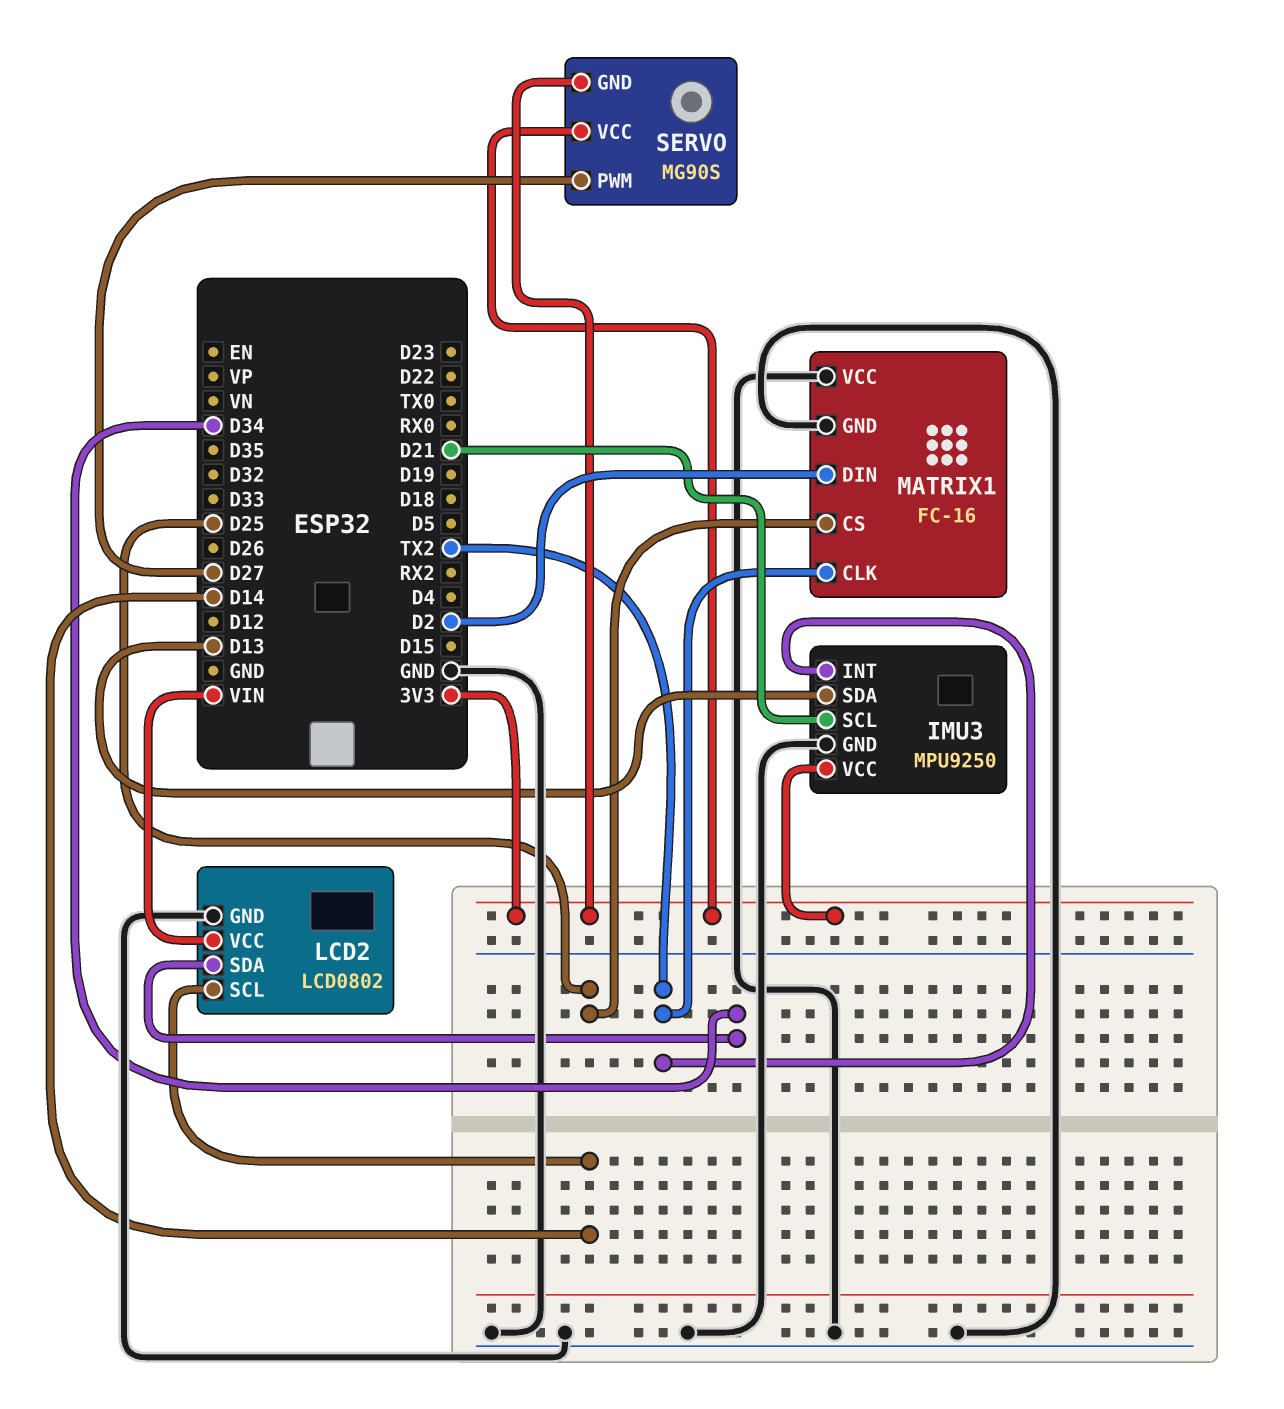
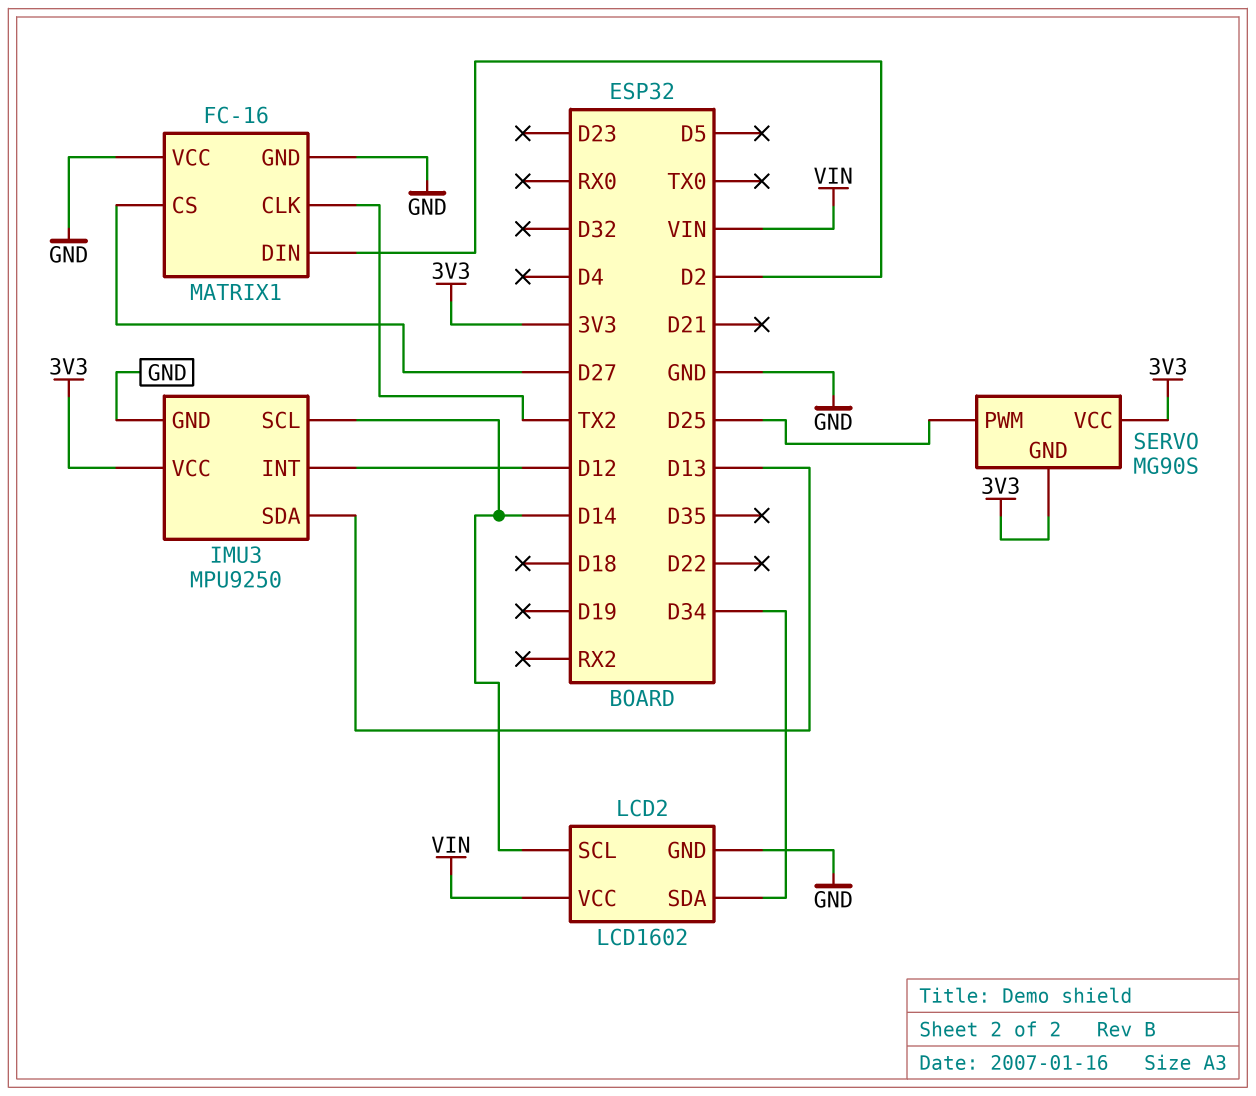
IMU3 pin INT: TX2 -> D12
IMU3 pin SCL: D21 -> D14
LCD2: LCD0802 -> LCD1602
MATRIX1 pin CS: D25 -> D27
SERVO pin PWM: D27 -> D25

